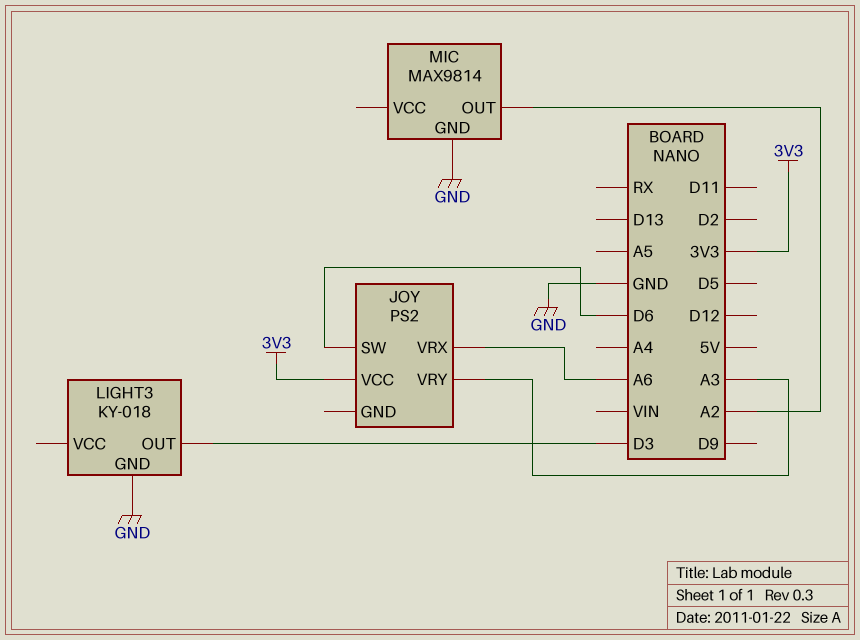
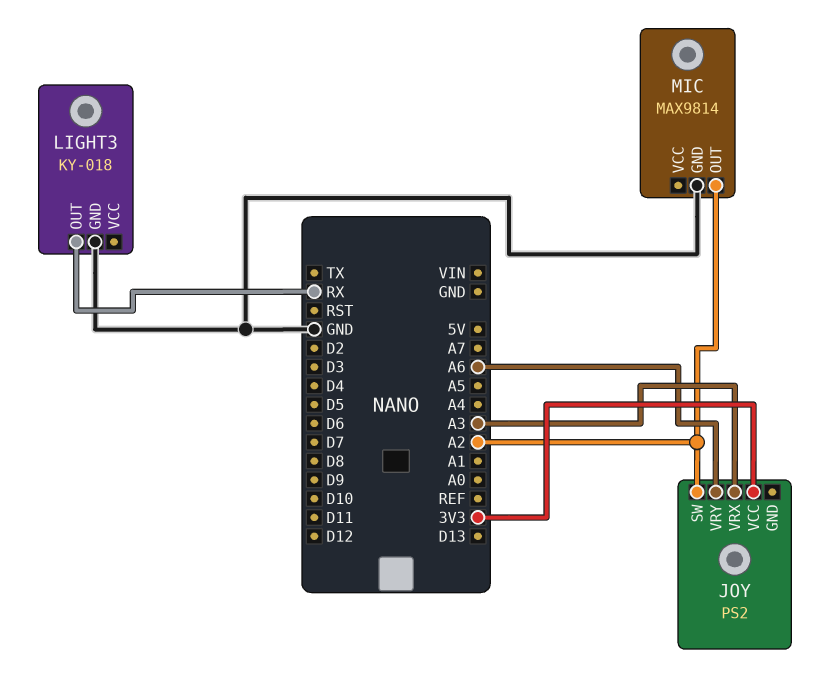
JOY pin SW: D6 -> A2
JOY pin VRX: A6 -> A3
JOY pin VRY: A3 -> A6
LIGHT3 pin OUT: D3 -> RX

